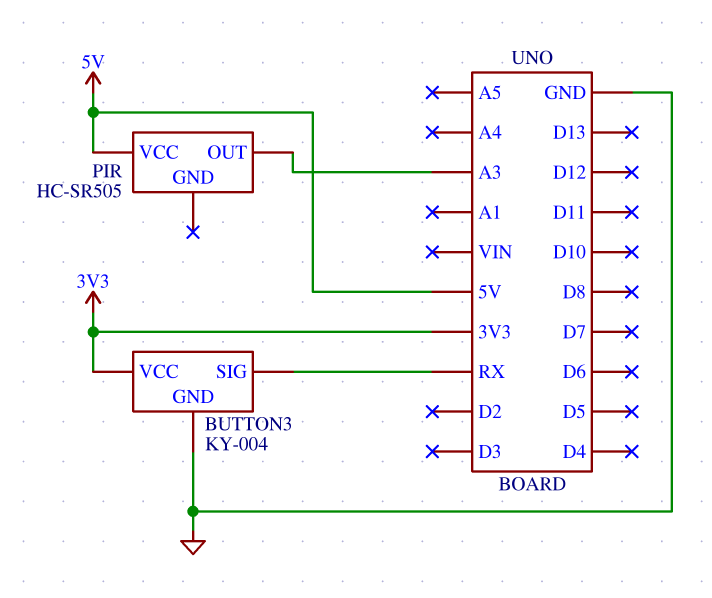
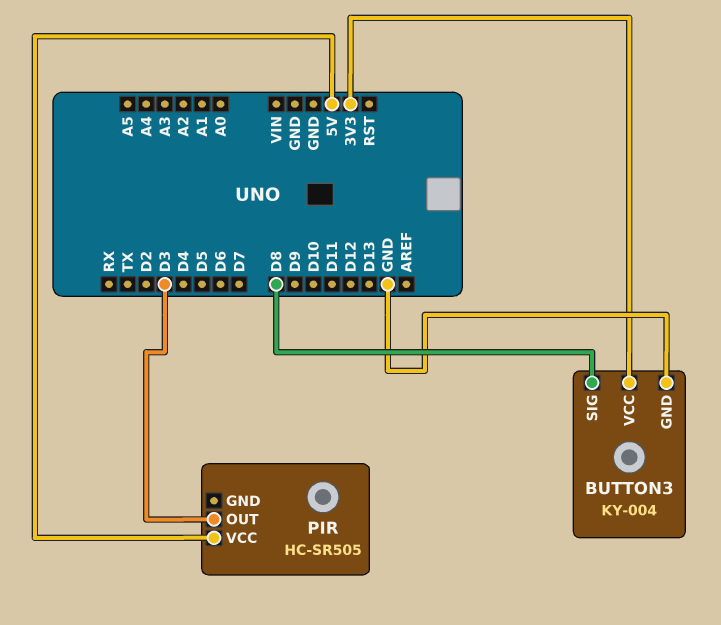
BUTTON3 pin SIG: RX -> D8
PIR pin OUT: A3 -> D3

